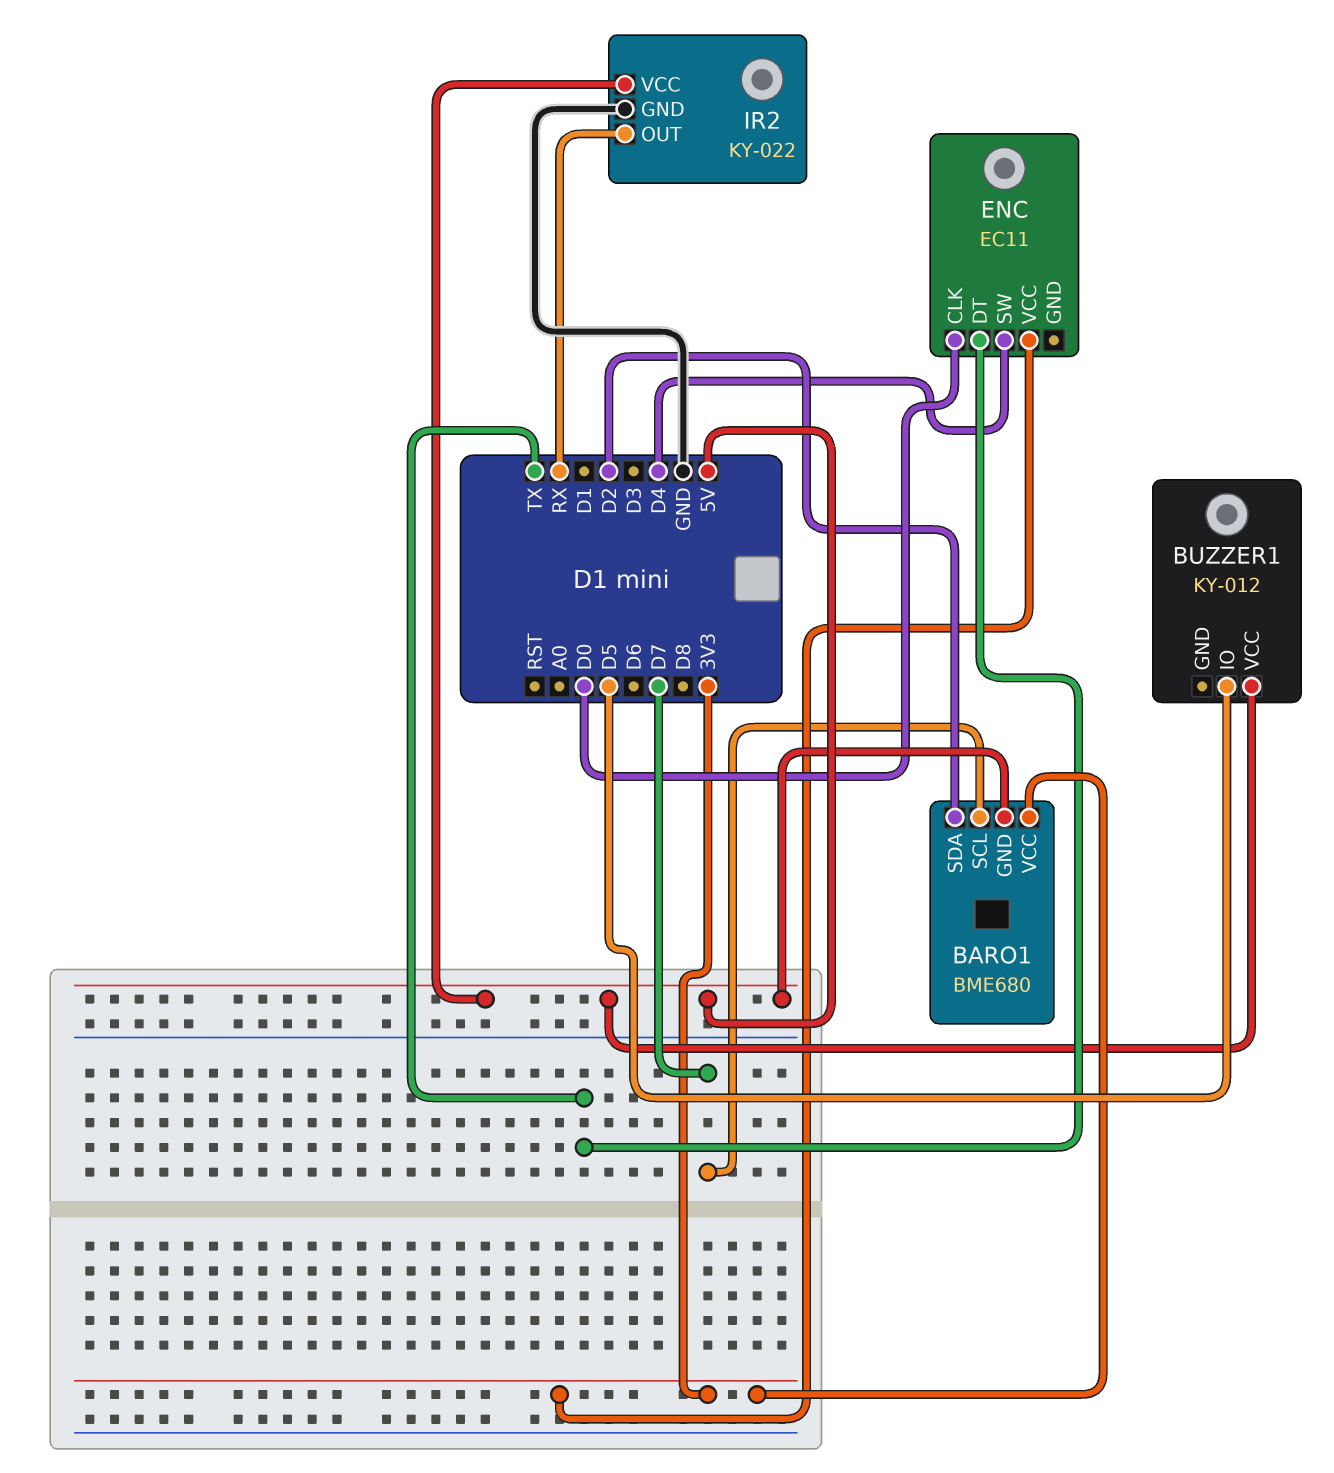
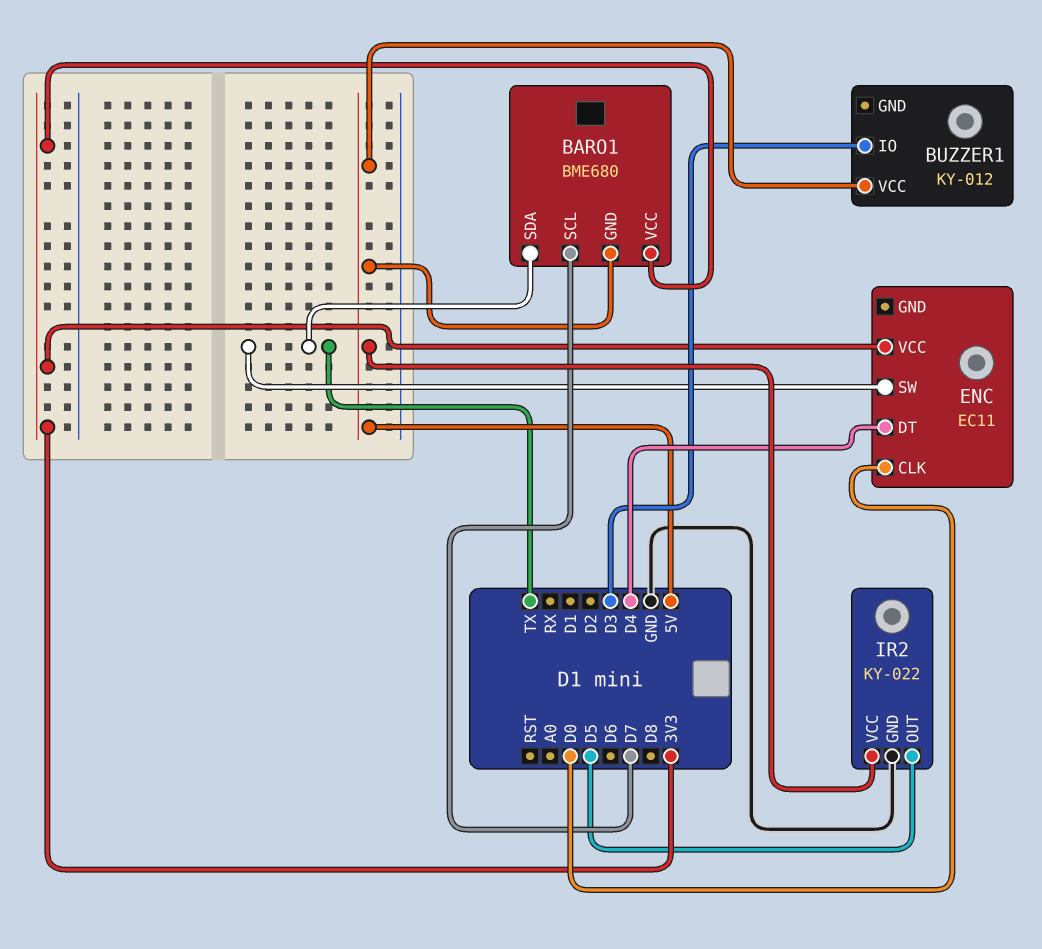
BARO1 pin SDA: D2 -> TX
BUZZER1 pin IO: D5 -> D3
ENC pin DT: TX -> D4
ENC pin SW: D4 -> TX
IR2 pin OUT: RX -> D5

